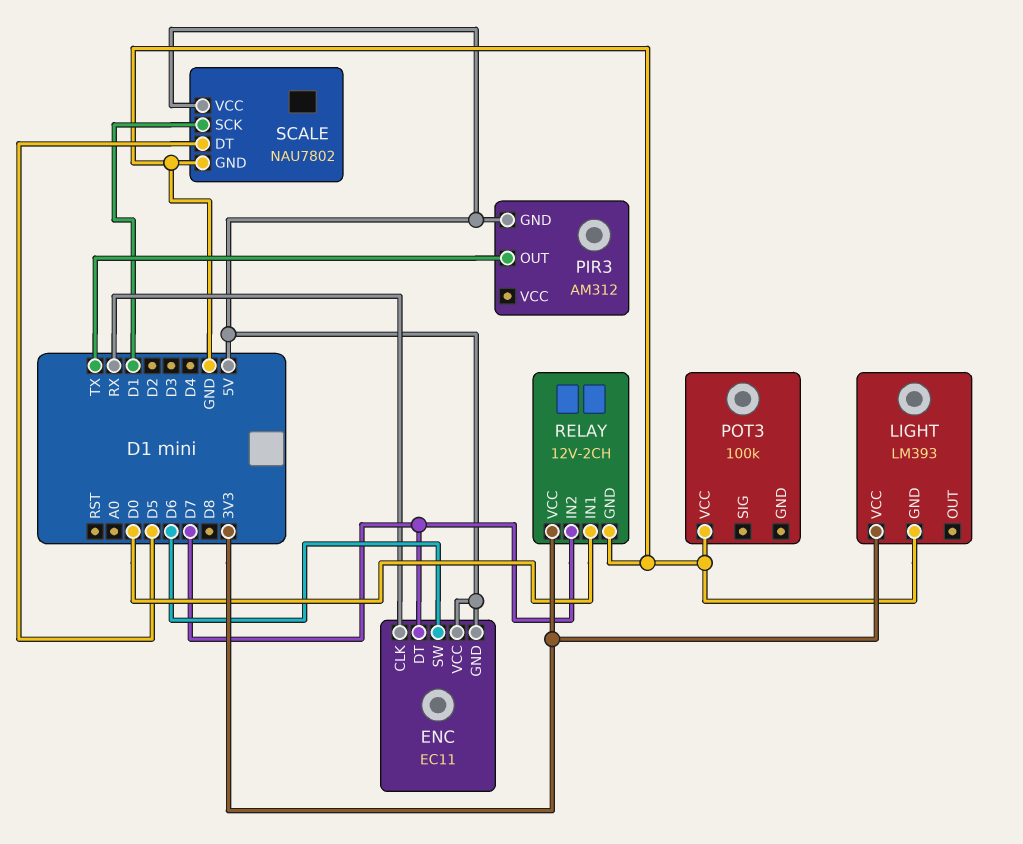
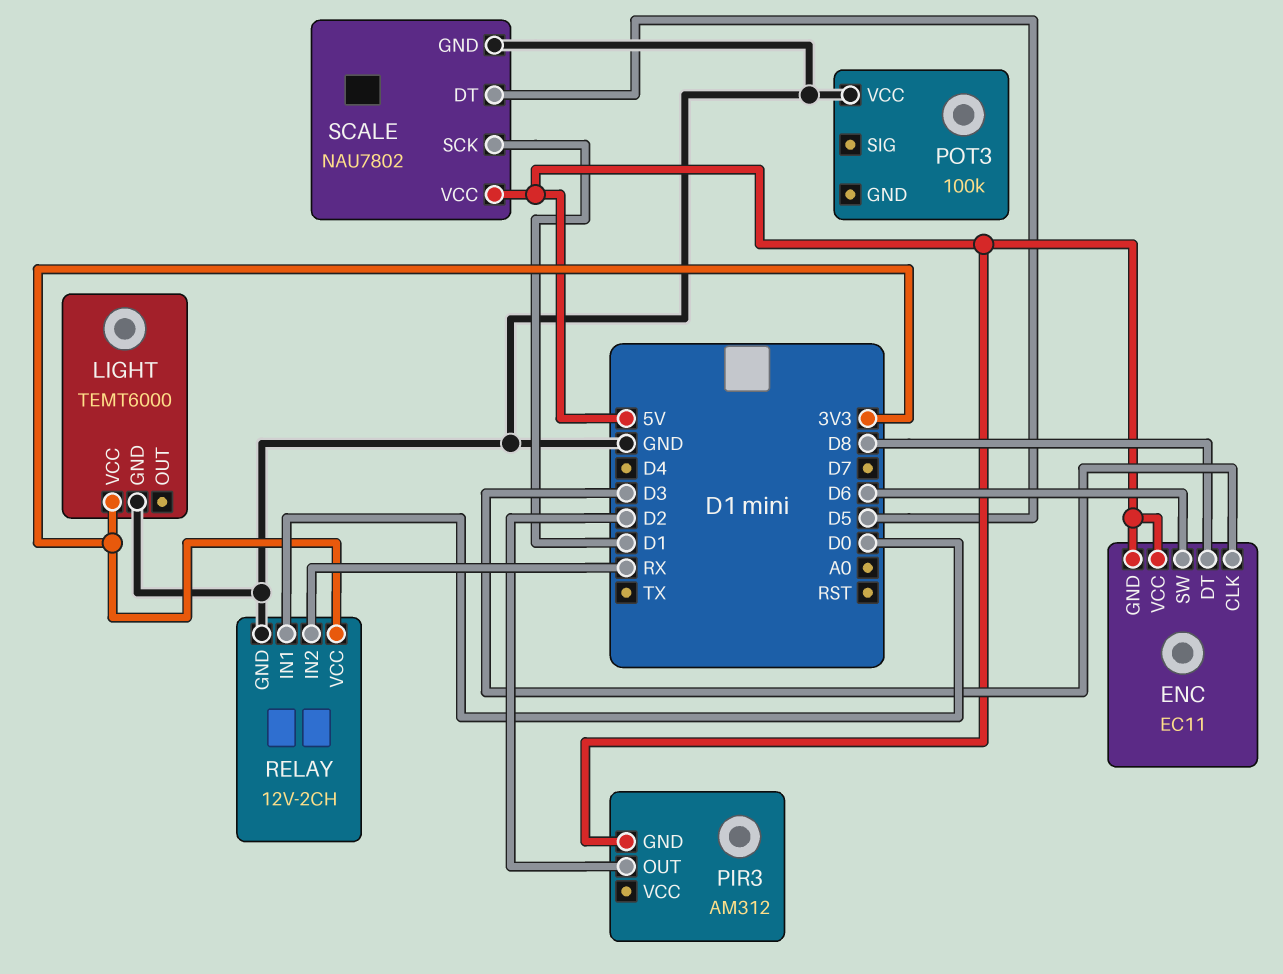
ENC pin CLK: RX -> D3
ENC pin DT: D7 -> D8
LIGHT: LM393 -> TEMT6000
PIR3 pin OUT: TX -> D2
RELAY pin IN2: D7 -> RX

